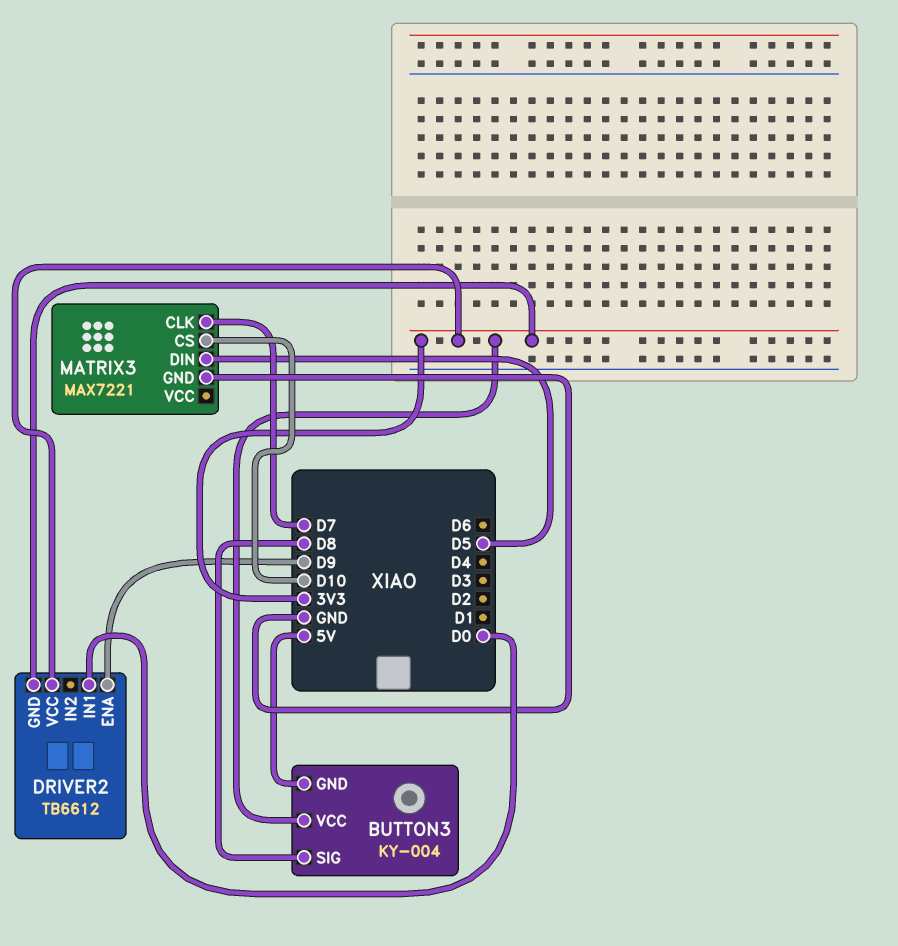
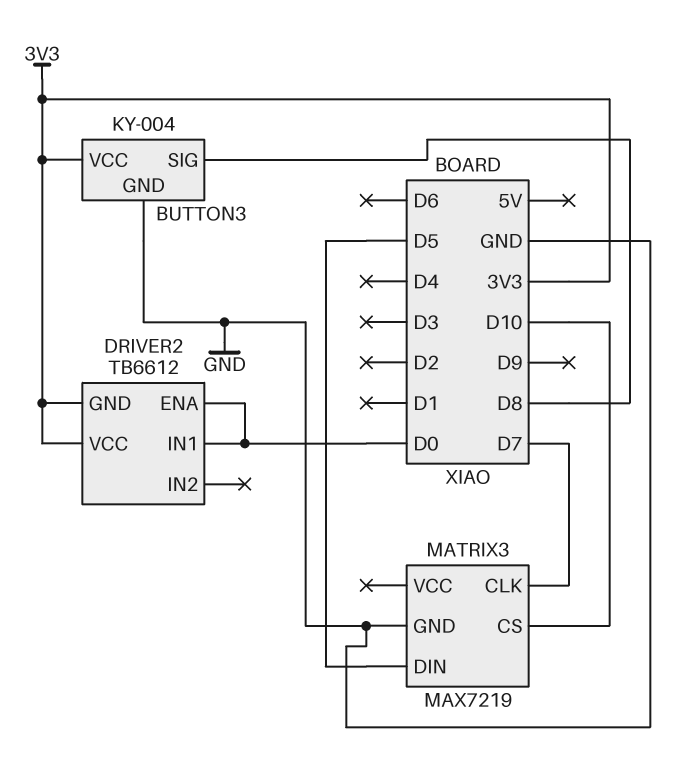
BUTTON3 pin GND: 5V -> GND
DRIVER2 pin ENA: D9 -> D0
MATRIX3: MAX7221 -> MAX7219

